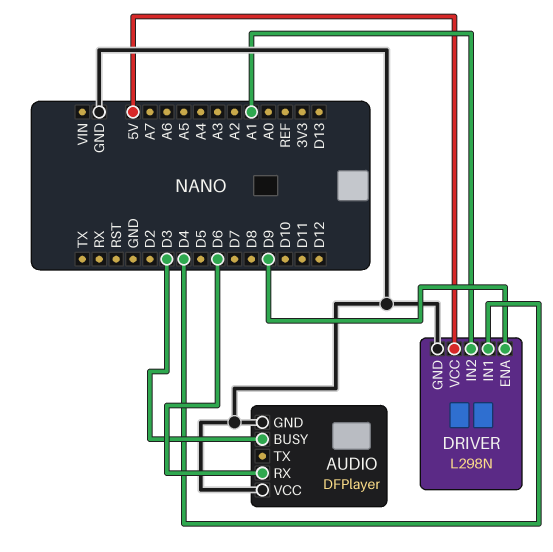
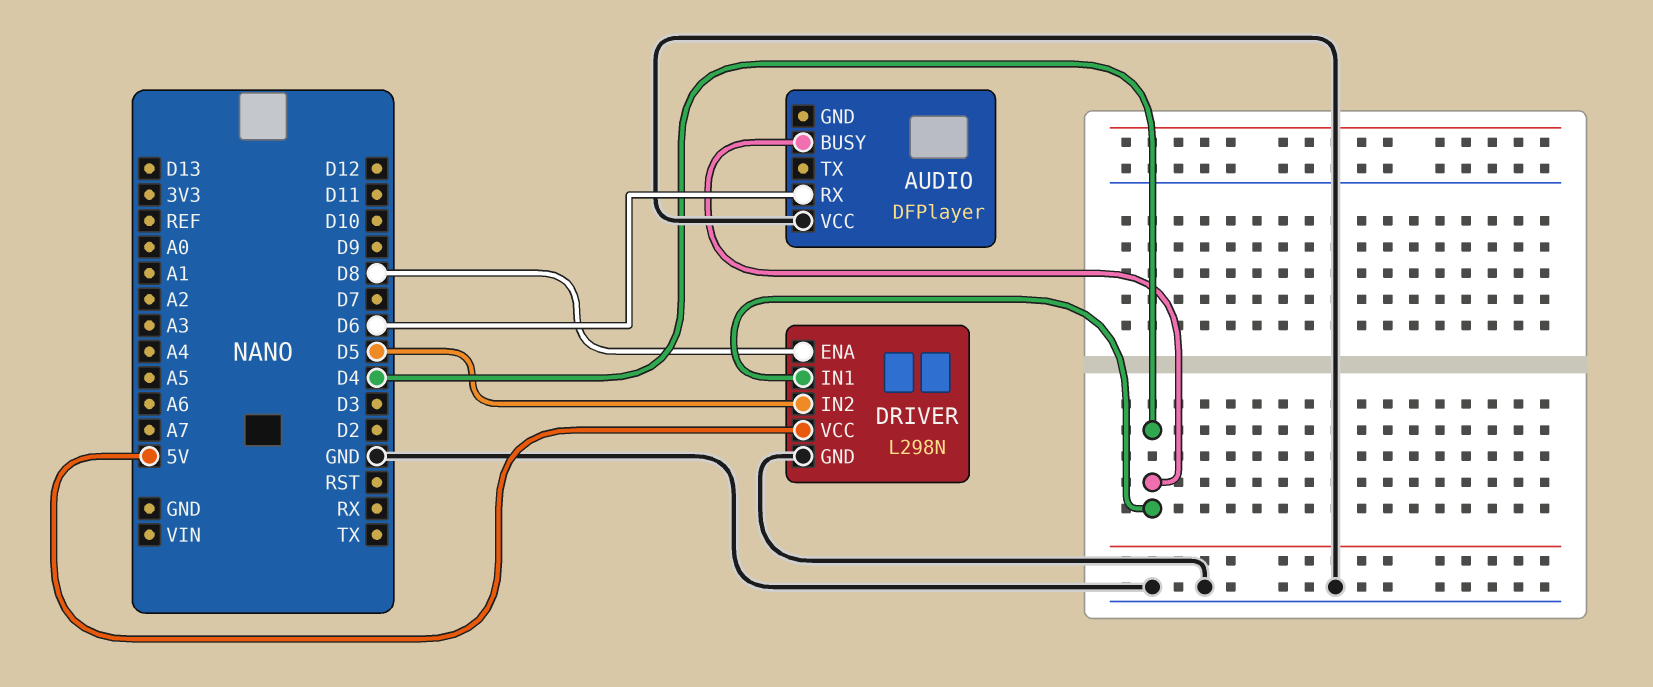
AUDIO pin BUSY: D3 -> D4
AUDIO pin GND: GND -> none
DRIVER pin ENA: D9 -> D8
DRIVER pin IN2: A1 -> D5

